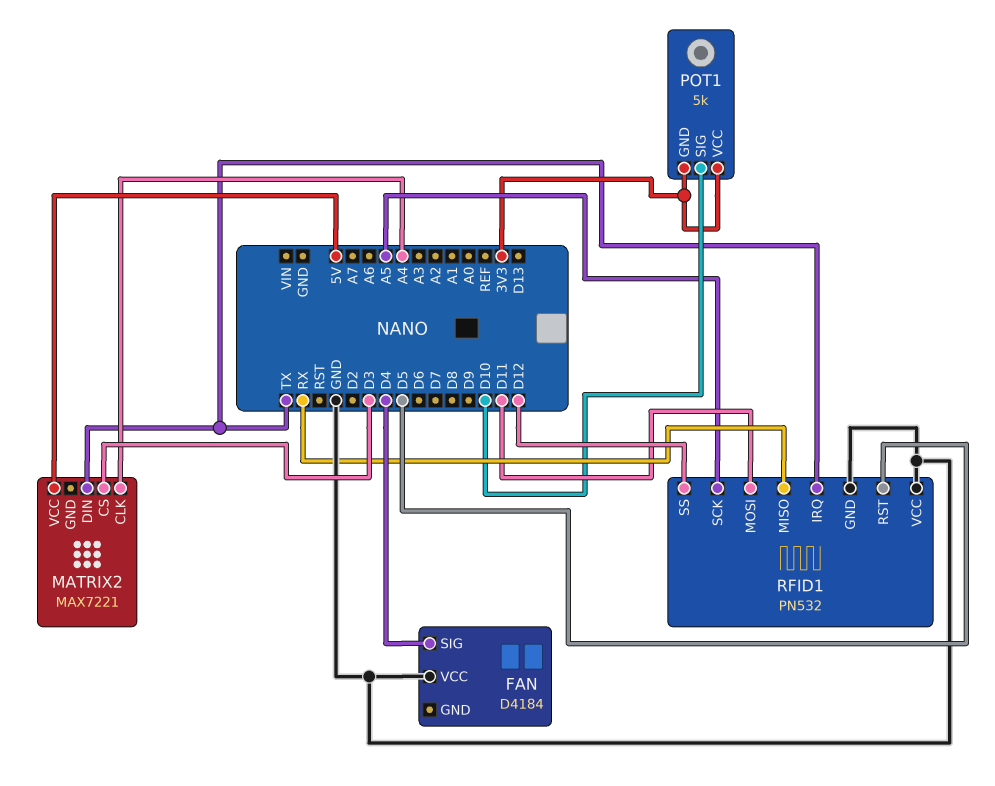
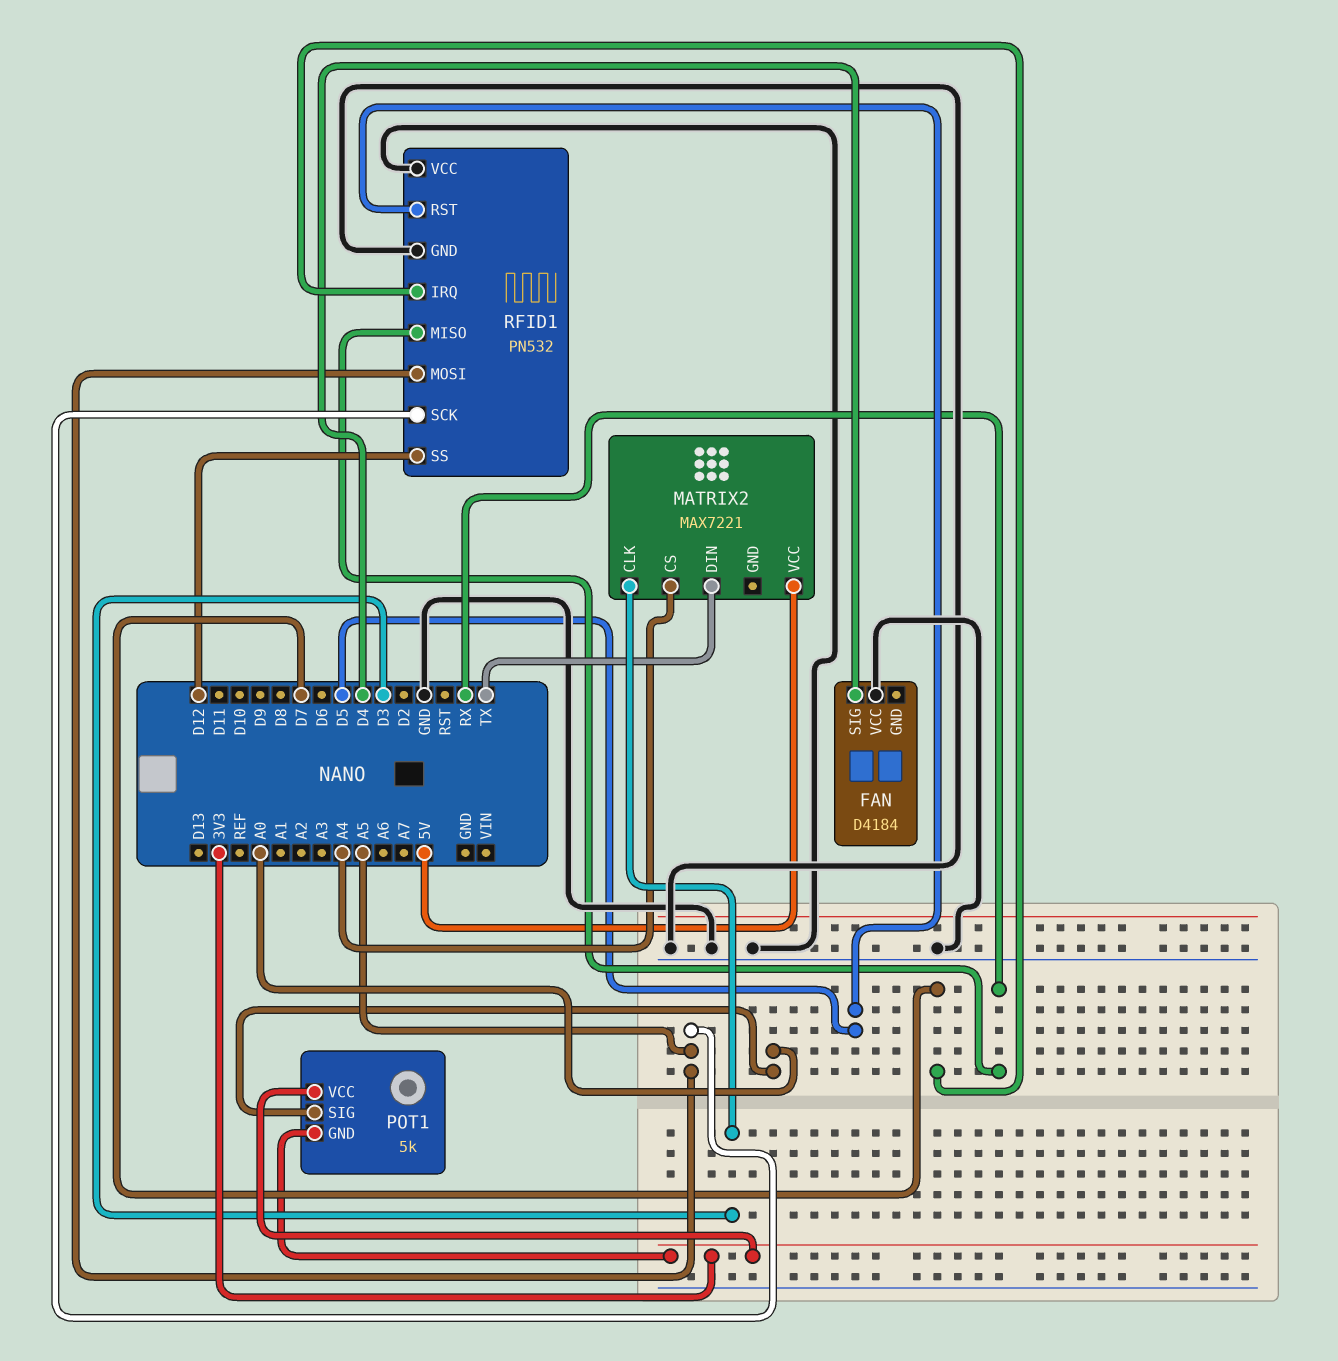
MATRIX2 pin CLK: A4 -> D3
MATRIX2 pin CS: D3 -> A4
POT1 pin SIG: D10 -> A0
RFID1 pin IRQ: TX -> D7
RFID1 pin MOSI: D11 -> A5

